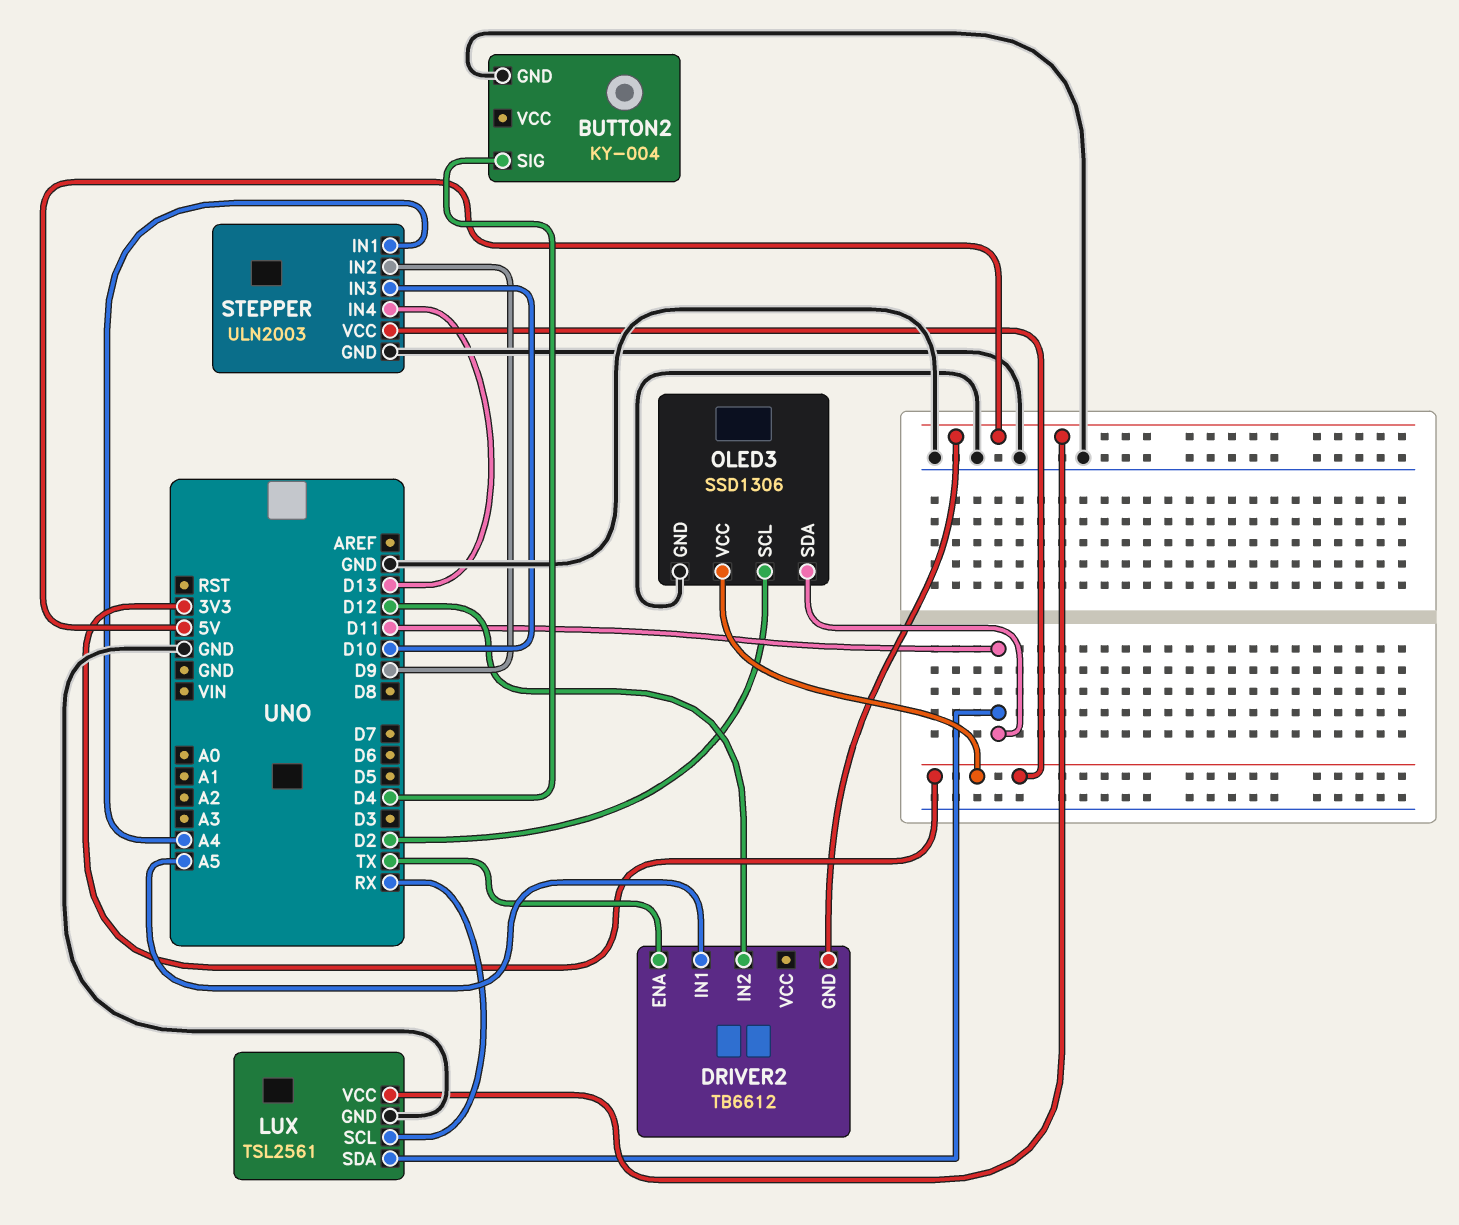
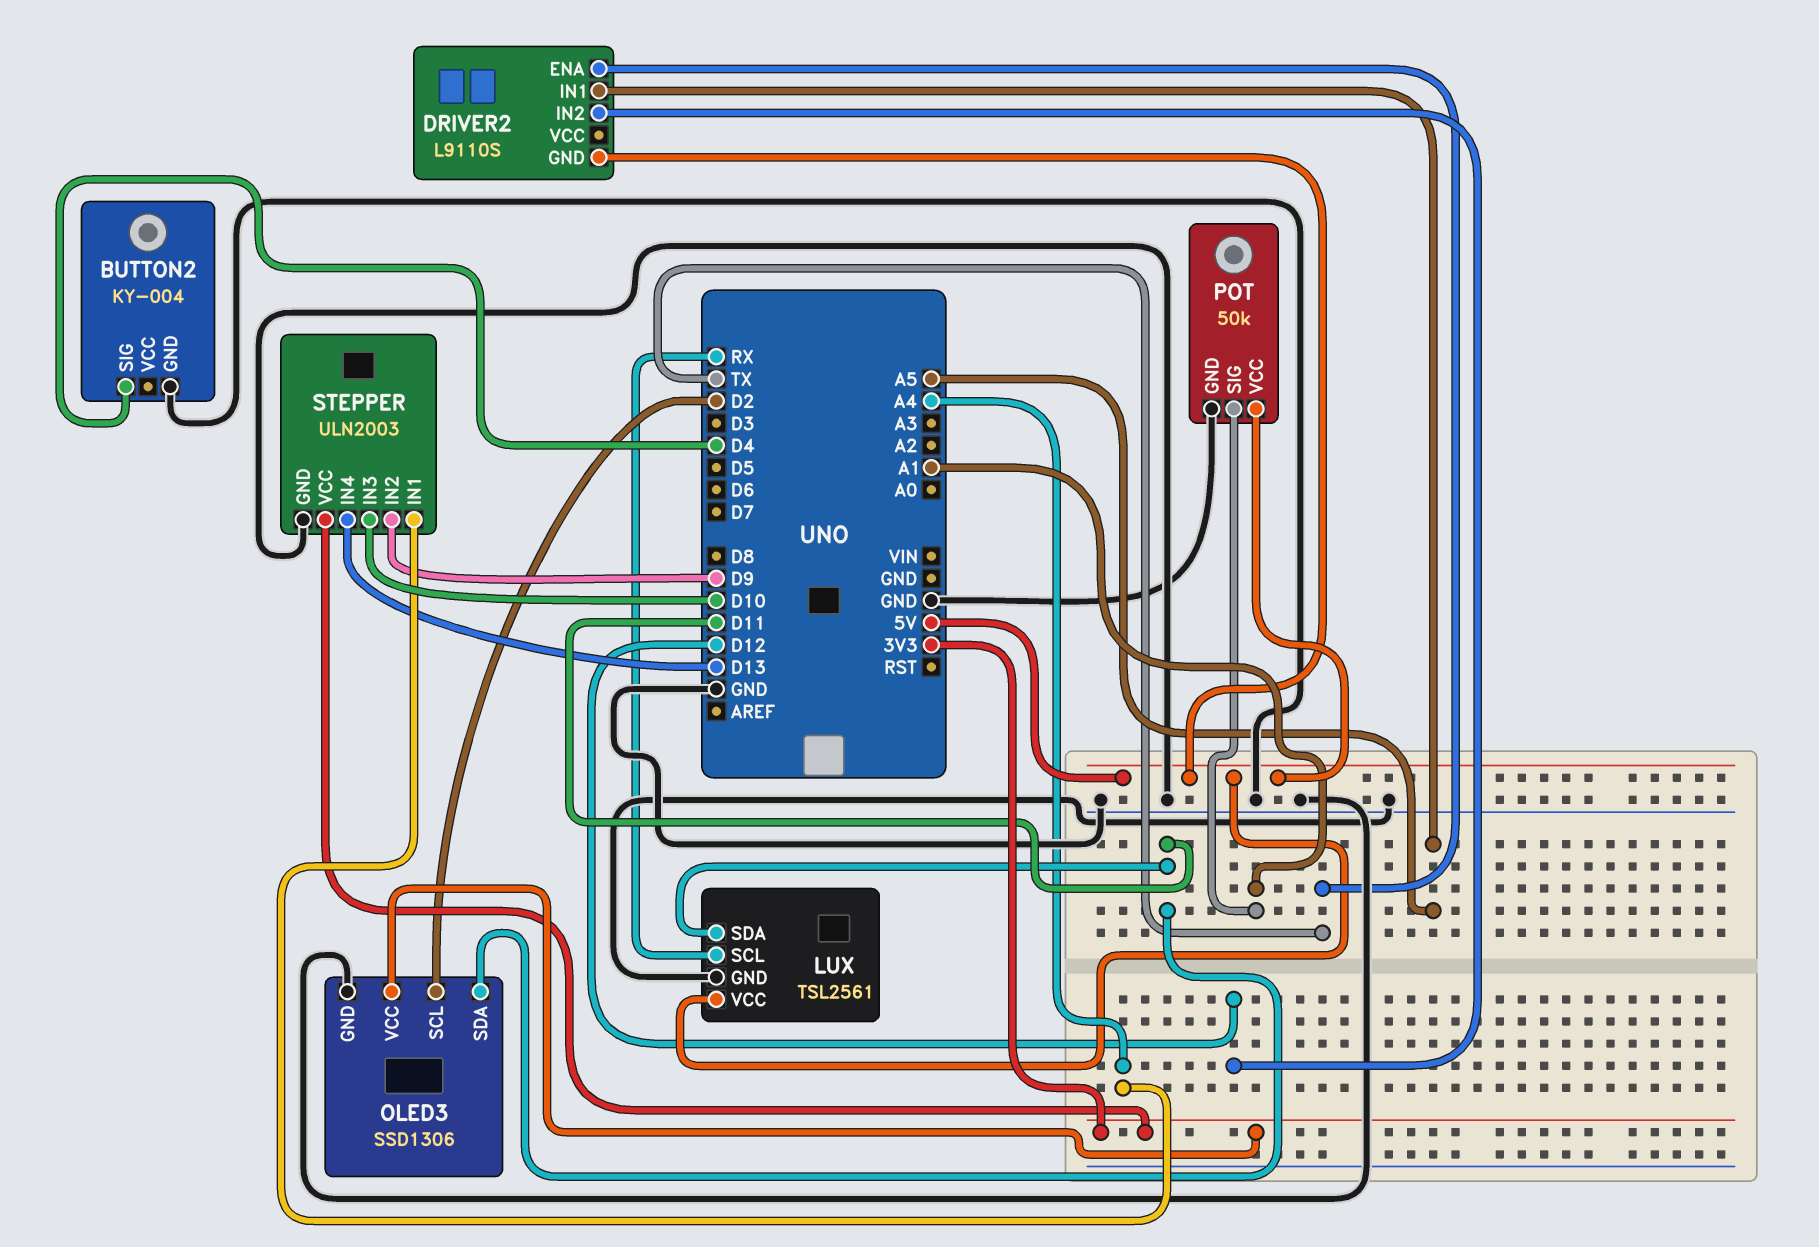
DRIVER2: TB6612 -> L9110S
POT: none -> 50k
POT pin GND: none -> GND
POT pin SIG: none -> A1
POT pin VCC: none -> 5V

